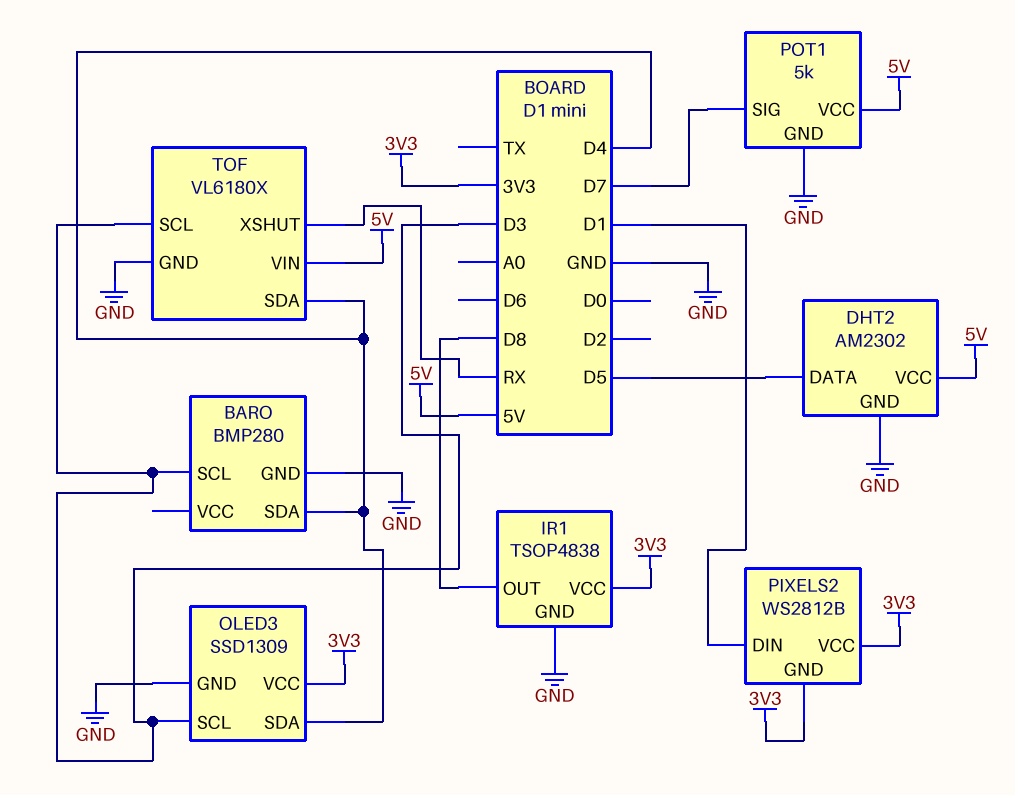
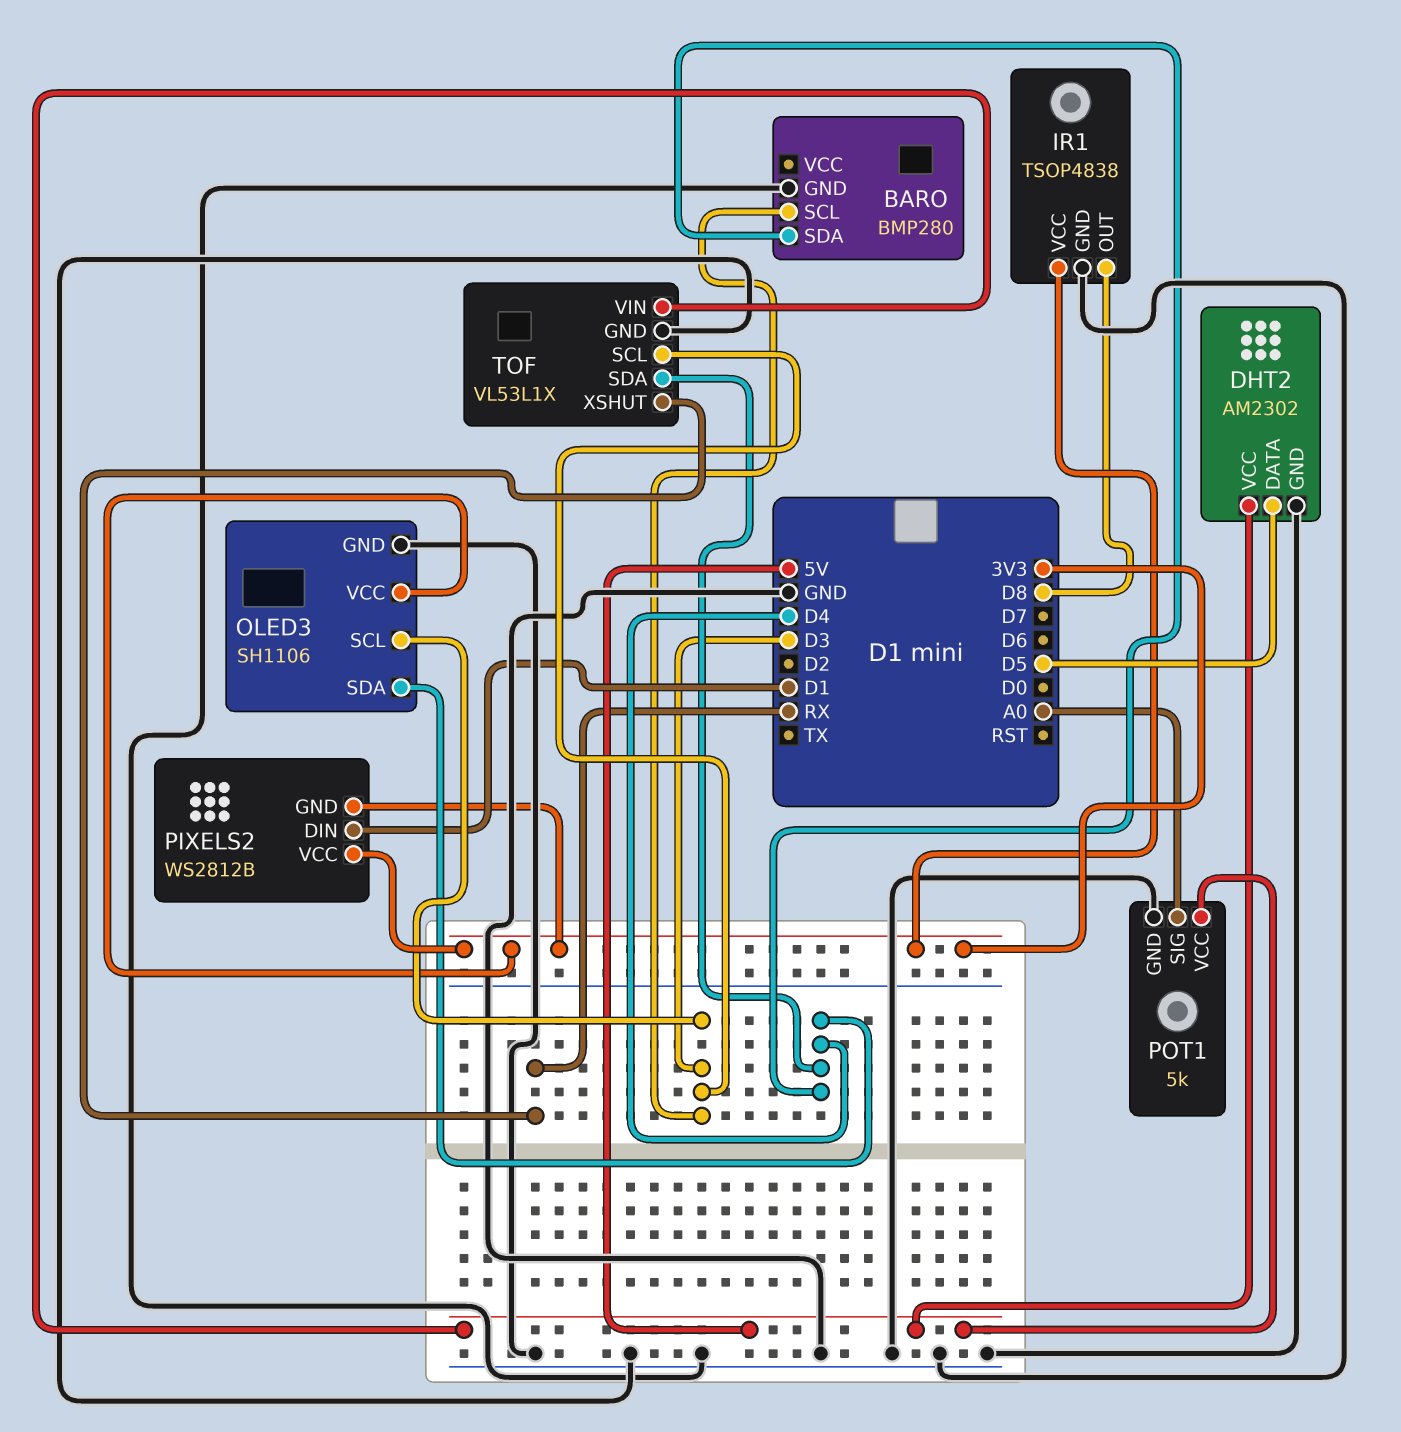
OLED3: SSD1309 -> SH1106
POT1 pin SIG: D7 -> A0
TOF: VL6180X -> VL53L1X

